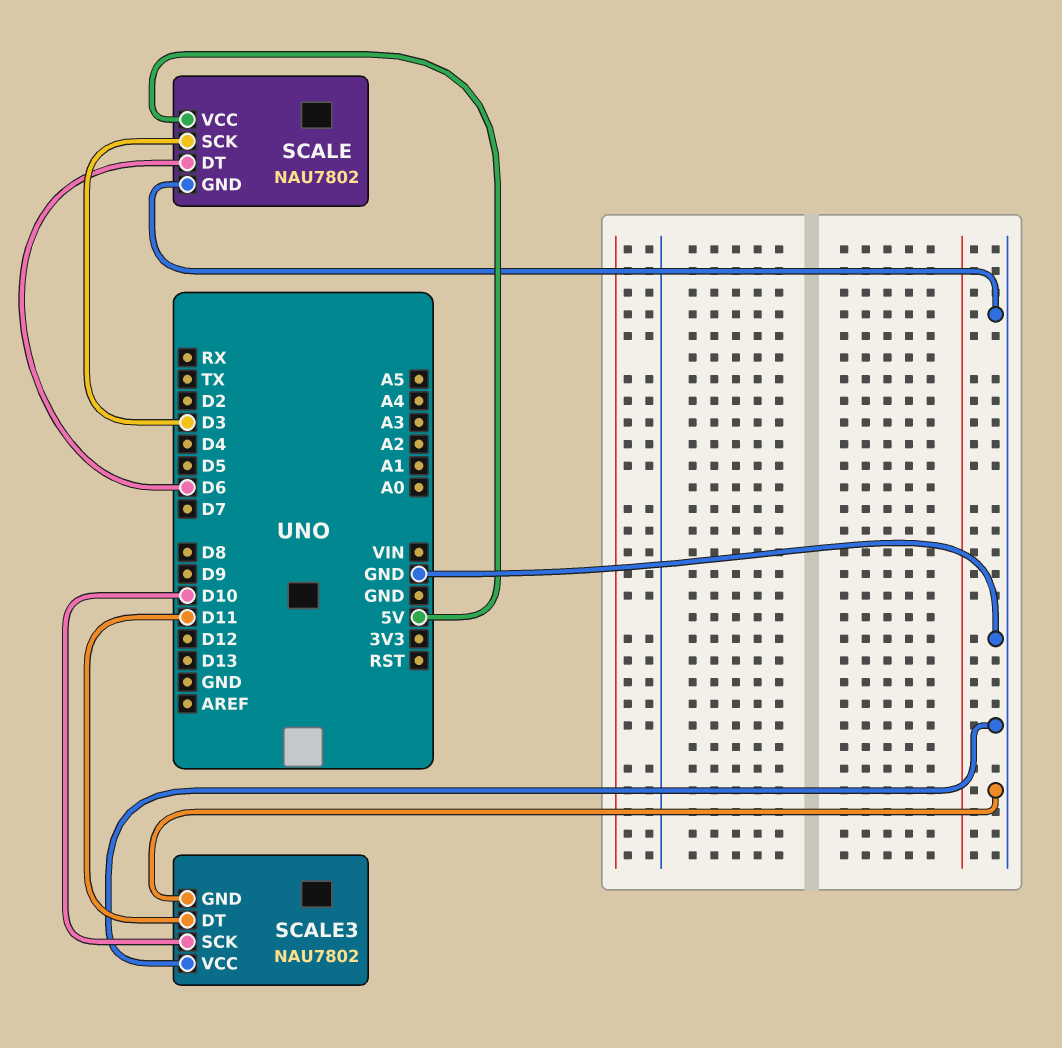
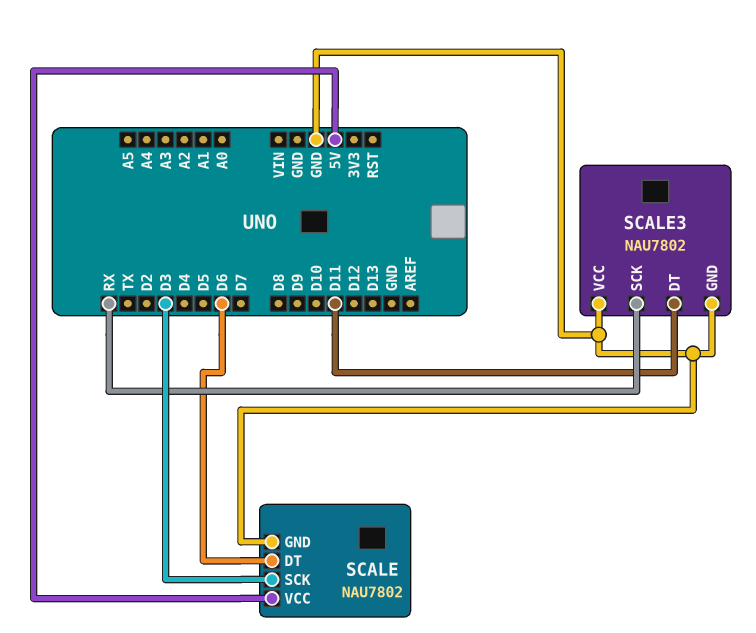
SCALE3 pin SCK: D10 -> RX

